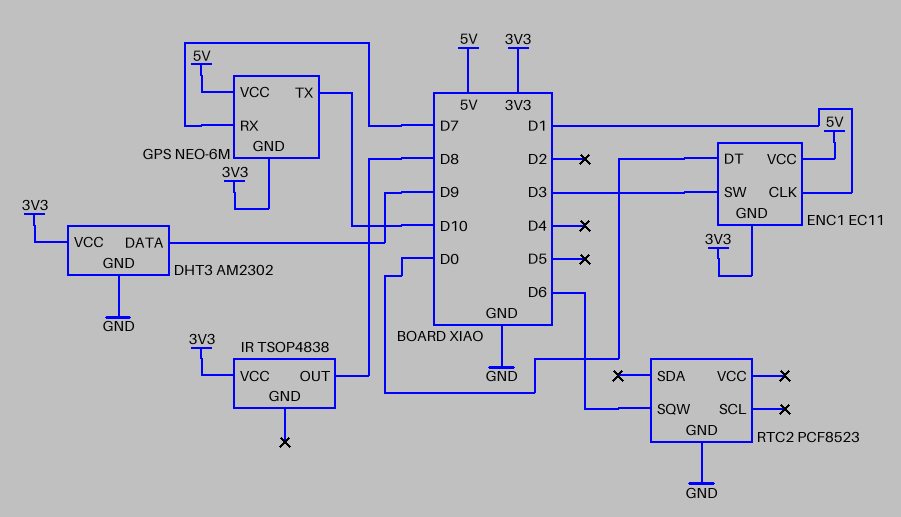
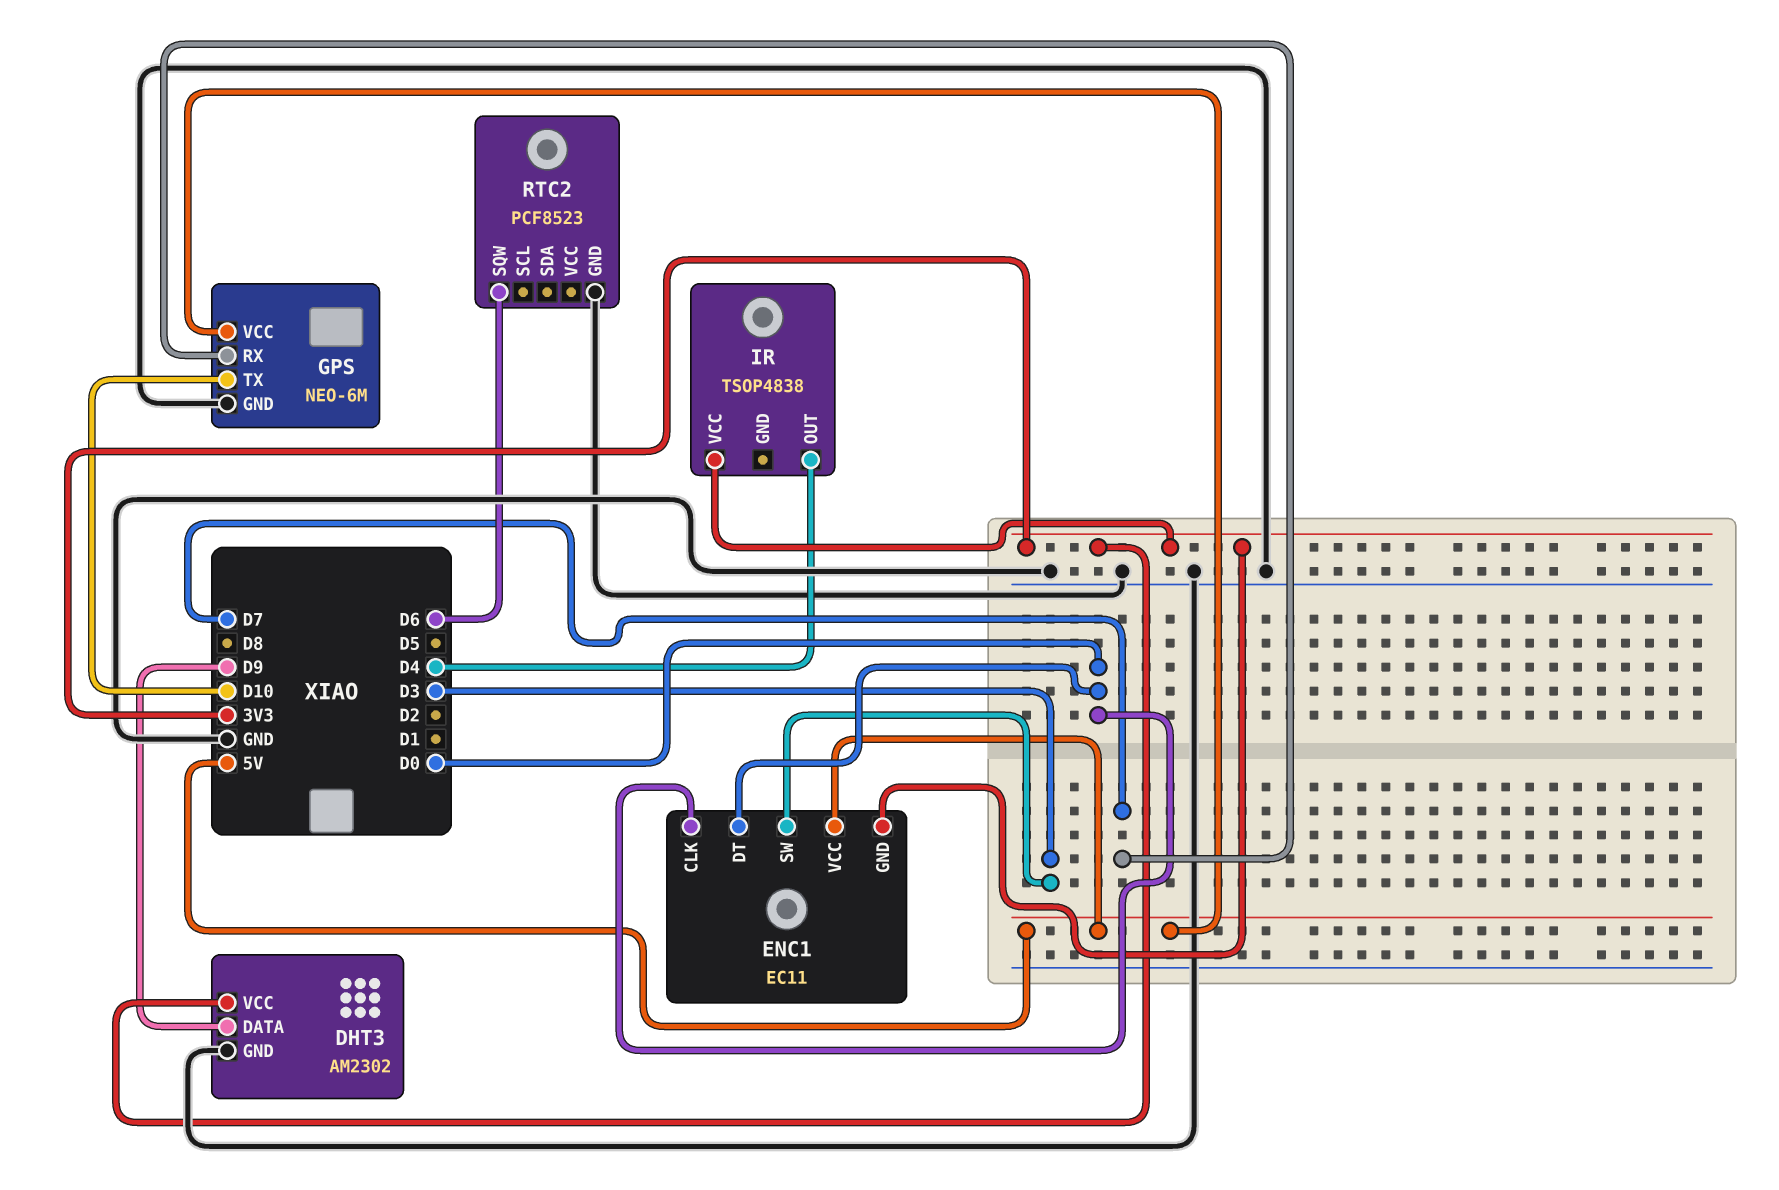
ENC1 pin CLK: D1 -> D0
GPS pin GND: 3V3 -> GND
IR pin OUT: D8 -> D4

